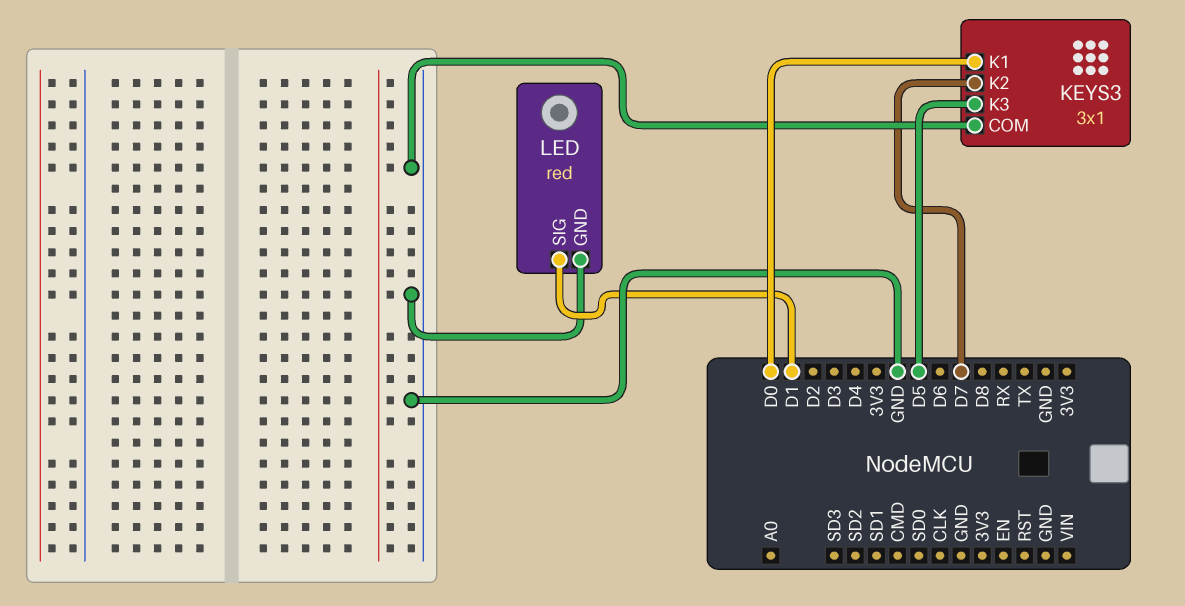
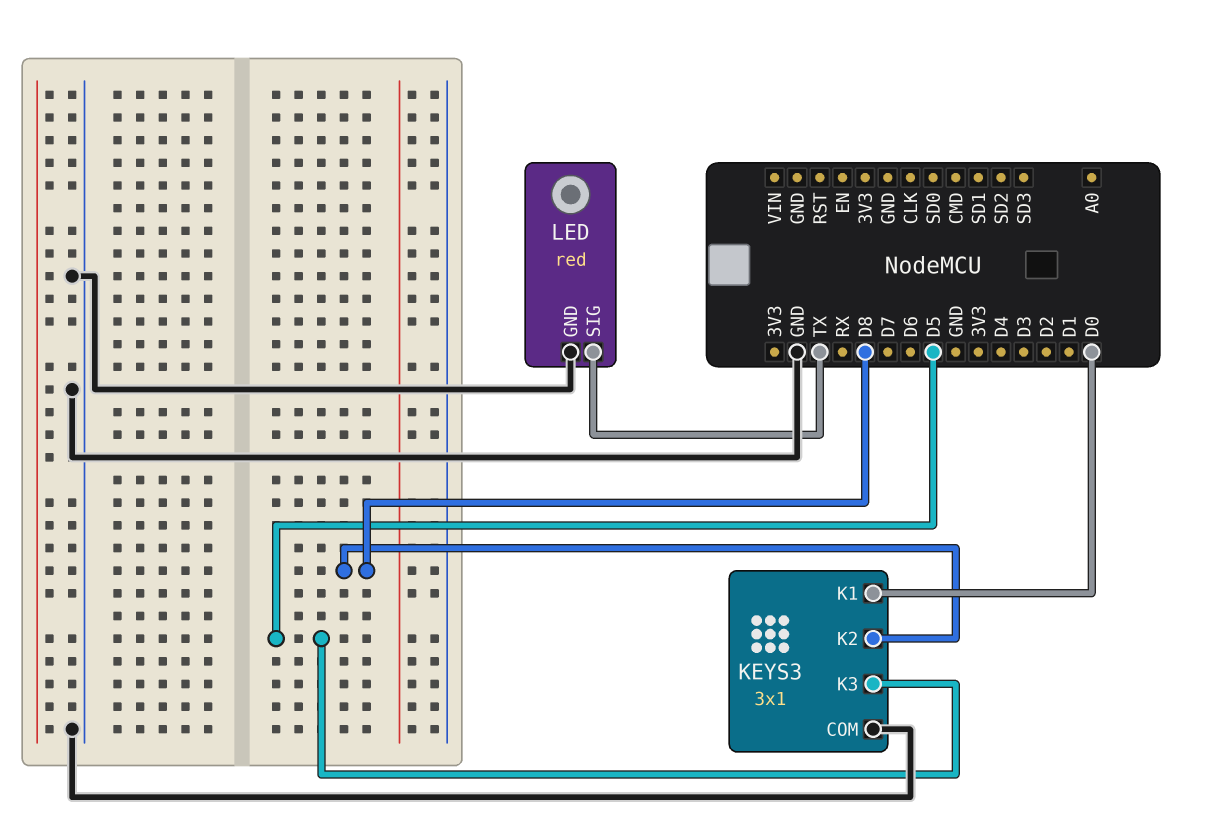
KEYS3 pin K2: D7 -> D8
LED pin SIG: D1 -> TX

